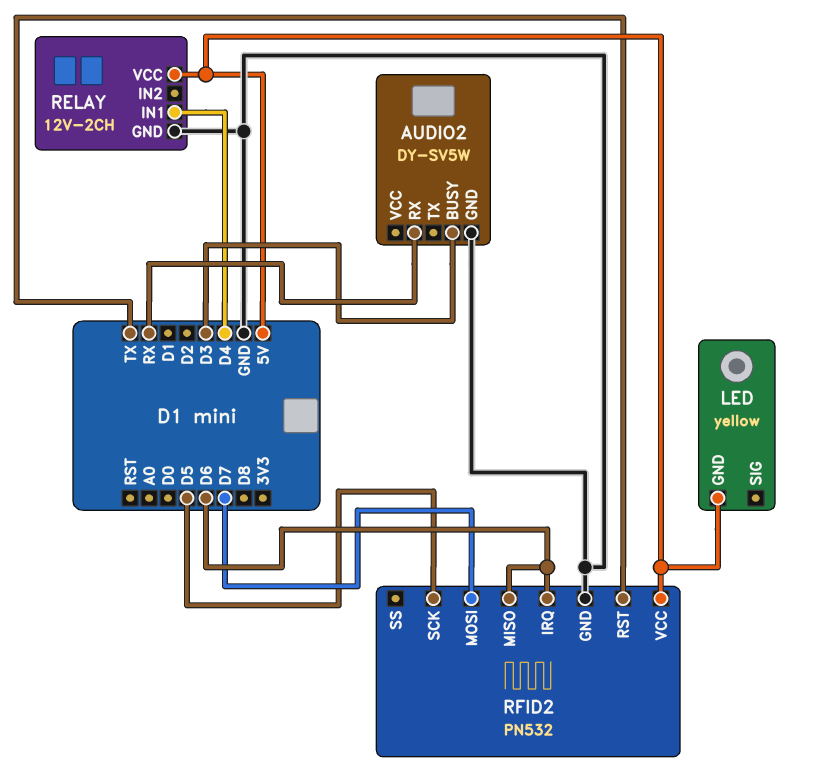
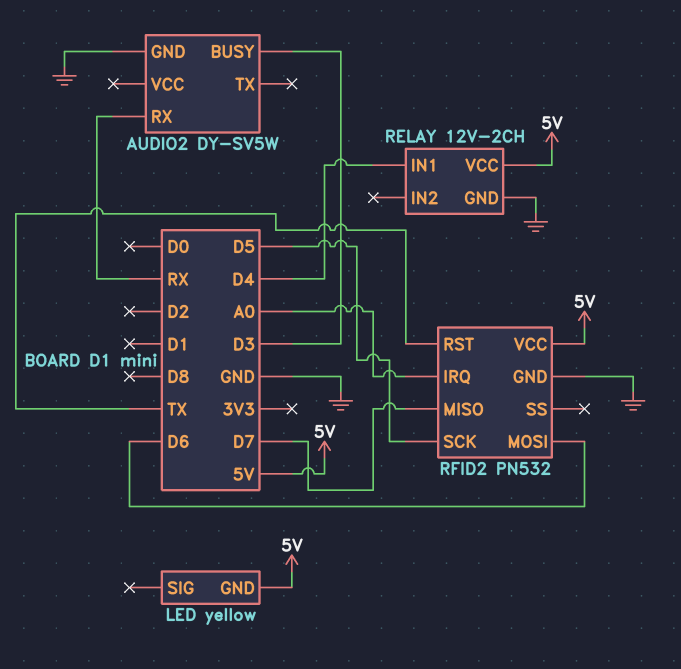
RFID2 pin IRQ: D6 -> A0
RFID2 pin MISO: D6 -> D7
RFID2 pin MOSI: D7 -> D6

